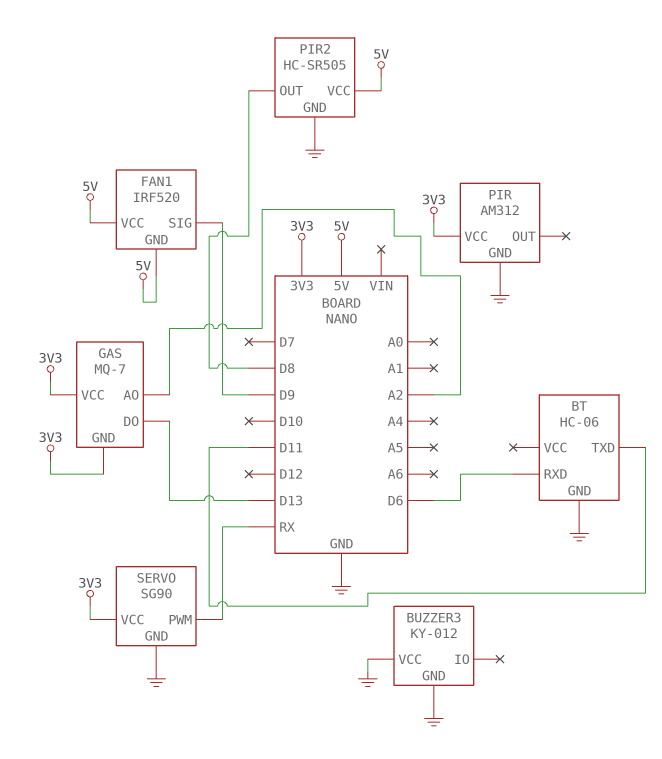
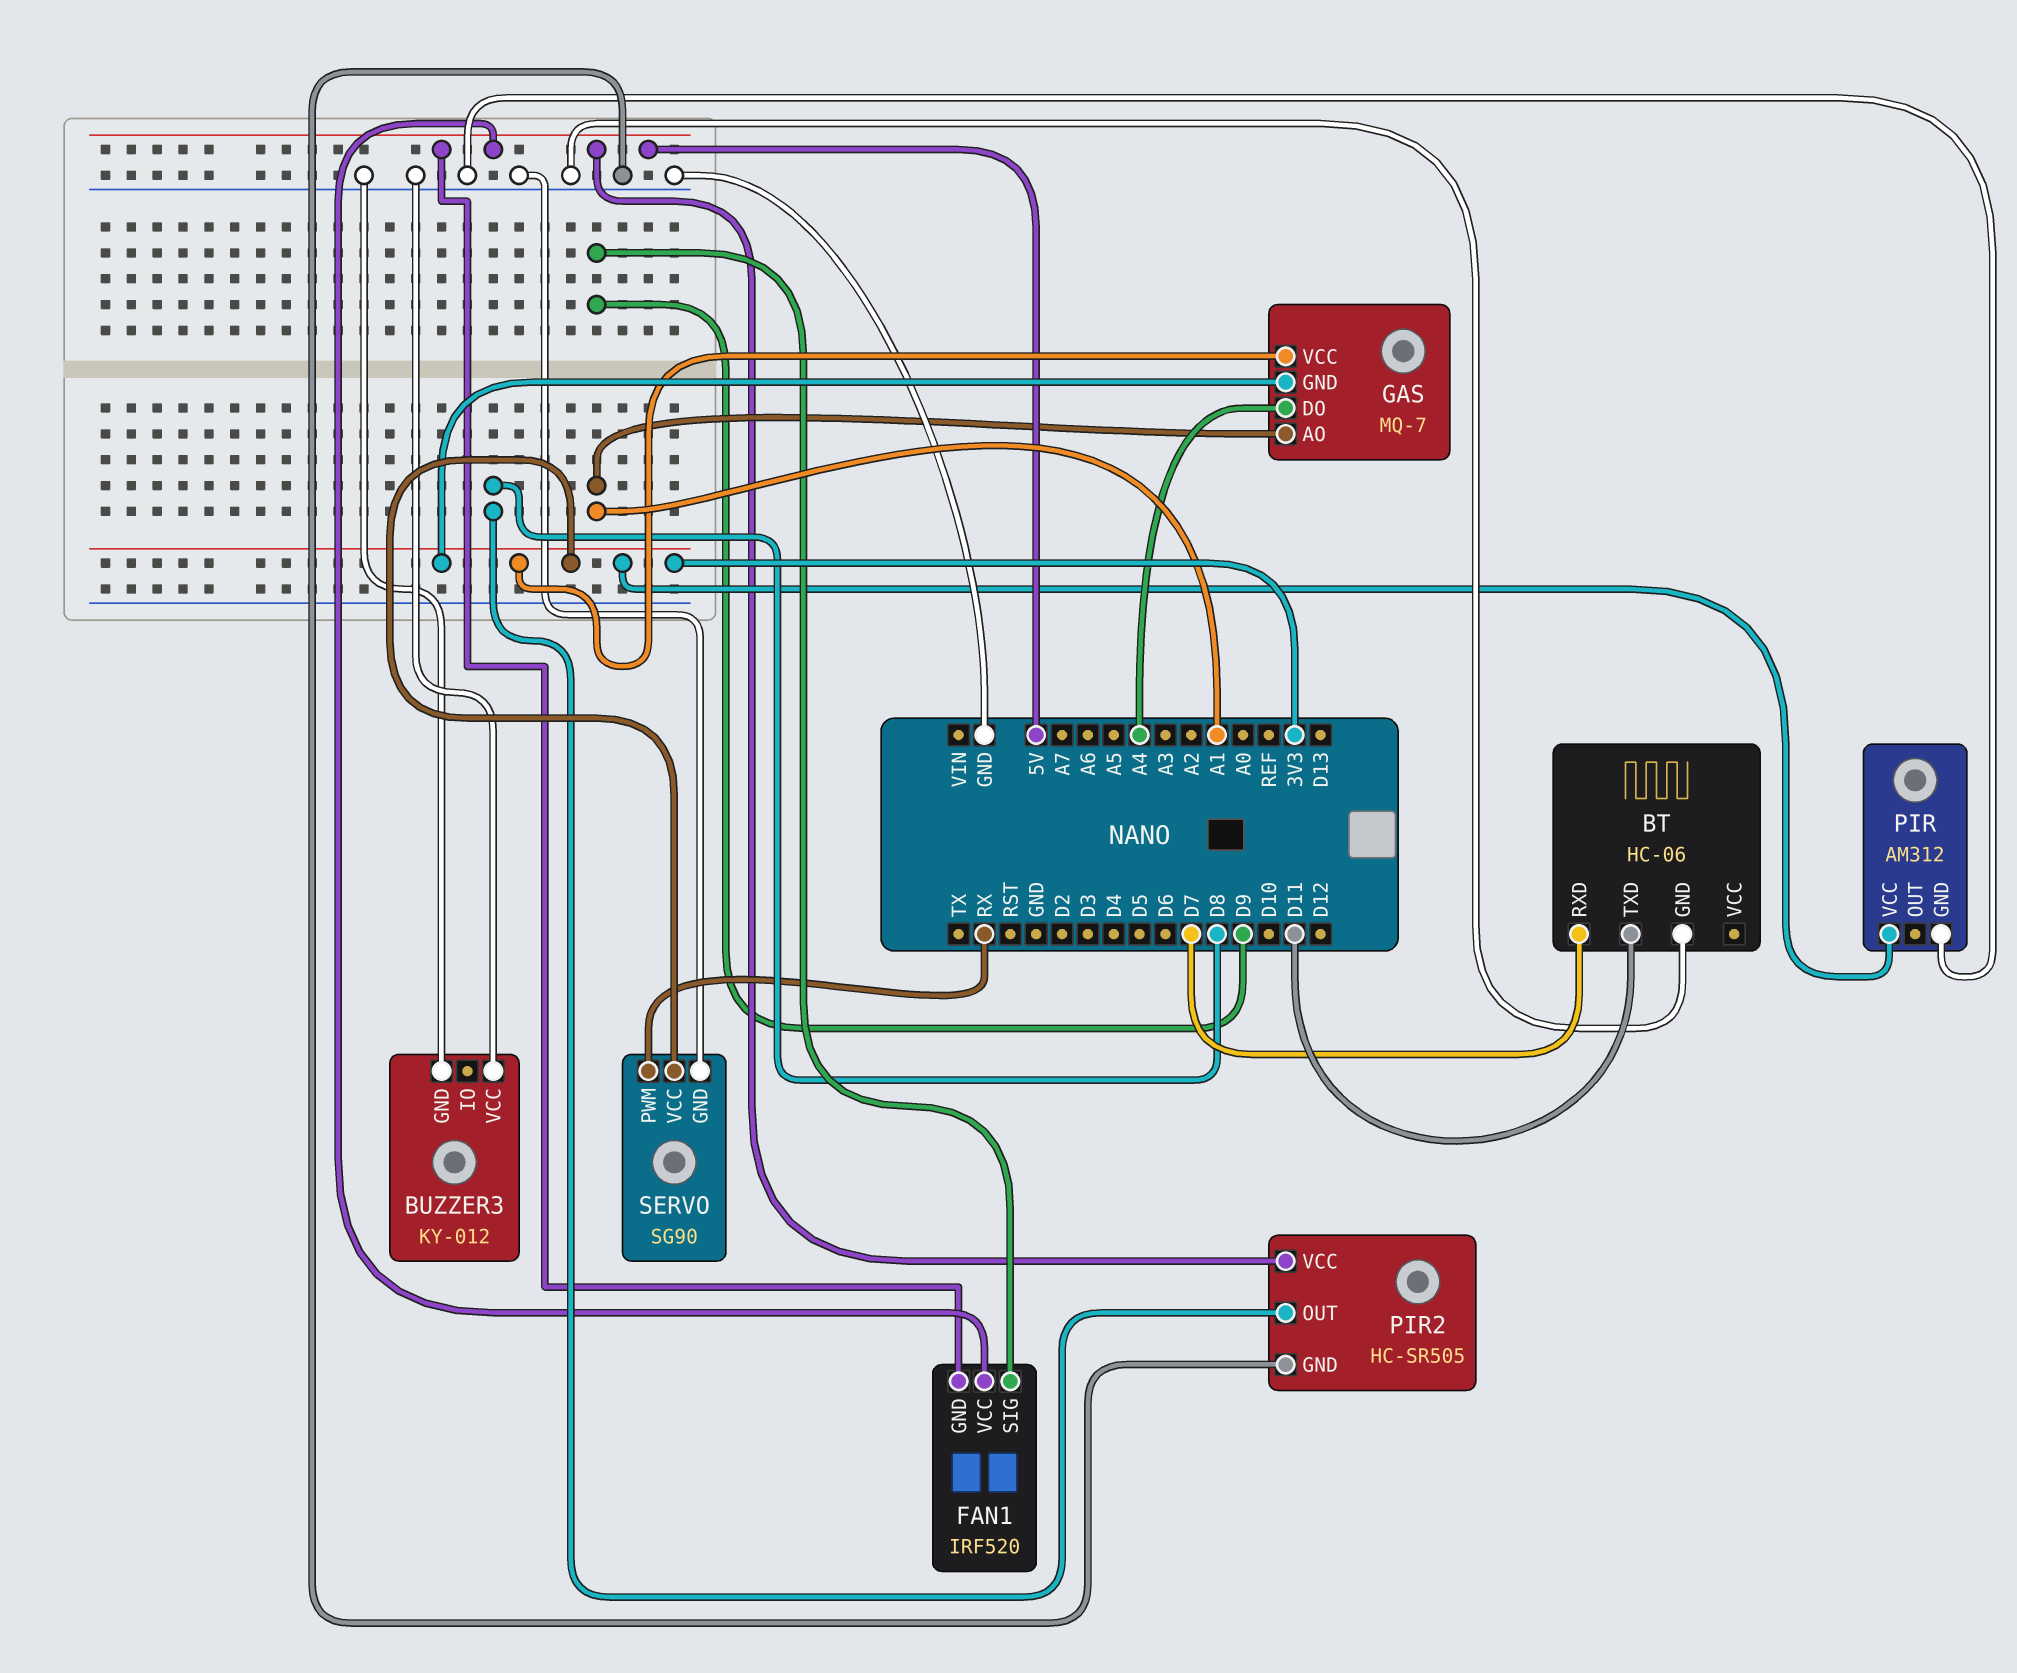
BT pin RXD: D6 -> D7
GAS pin AO: A2 -> A1
GAS pin DO: D13 -> A4

